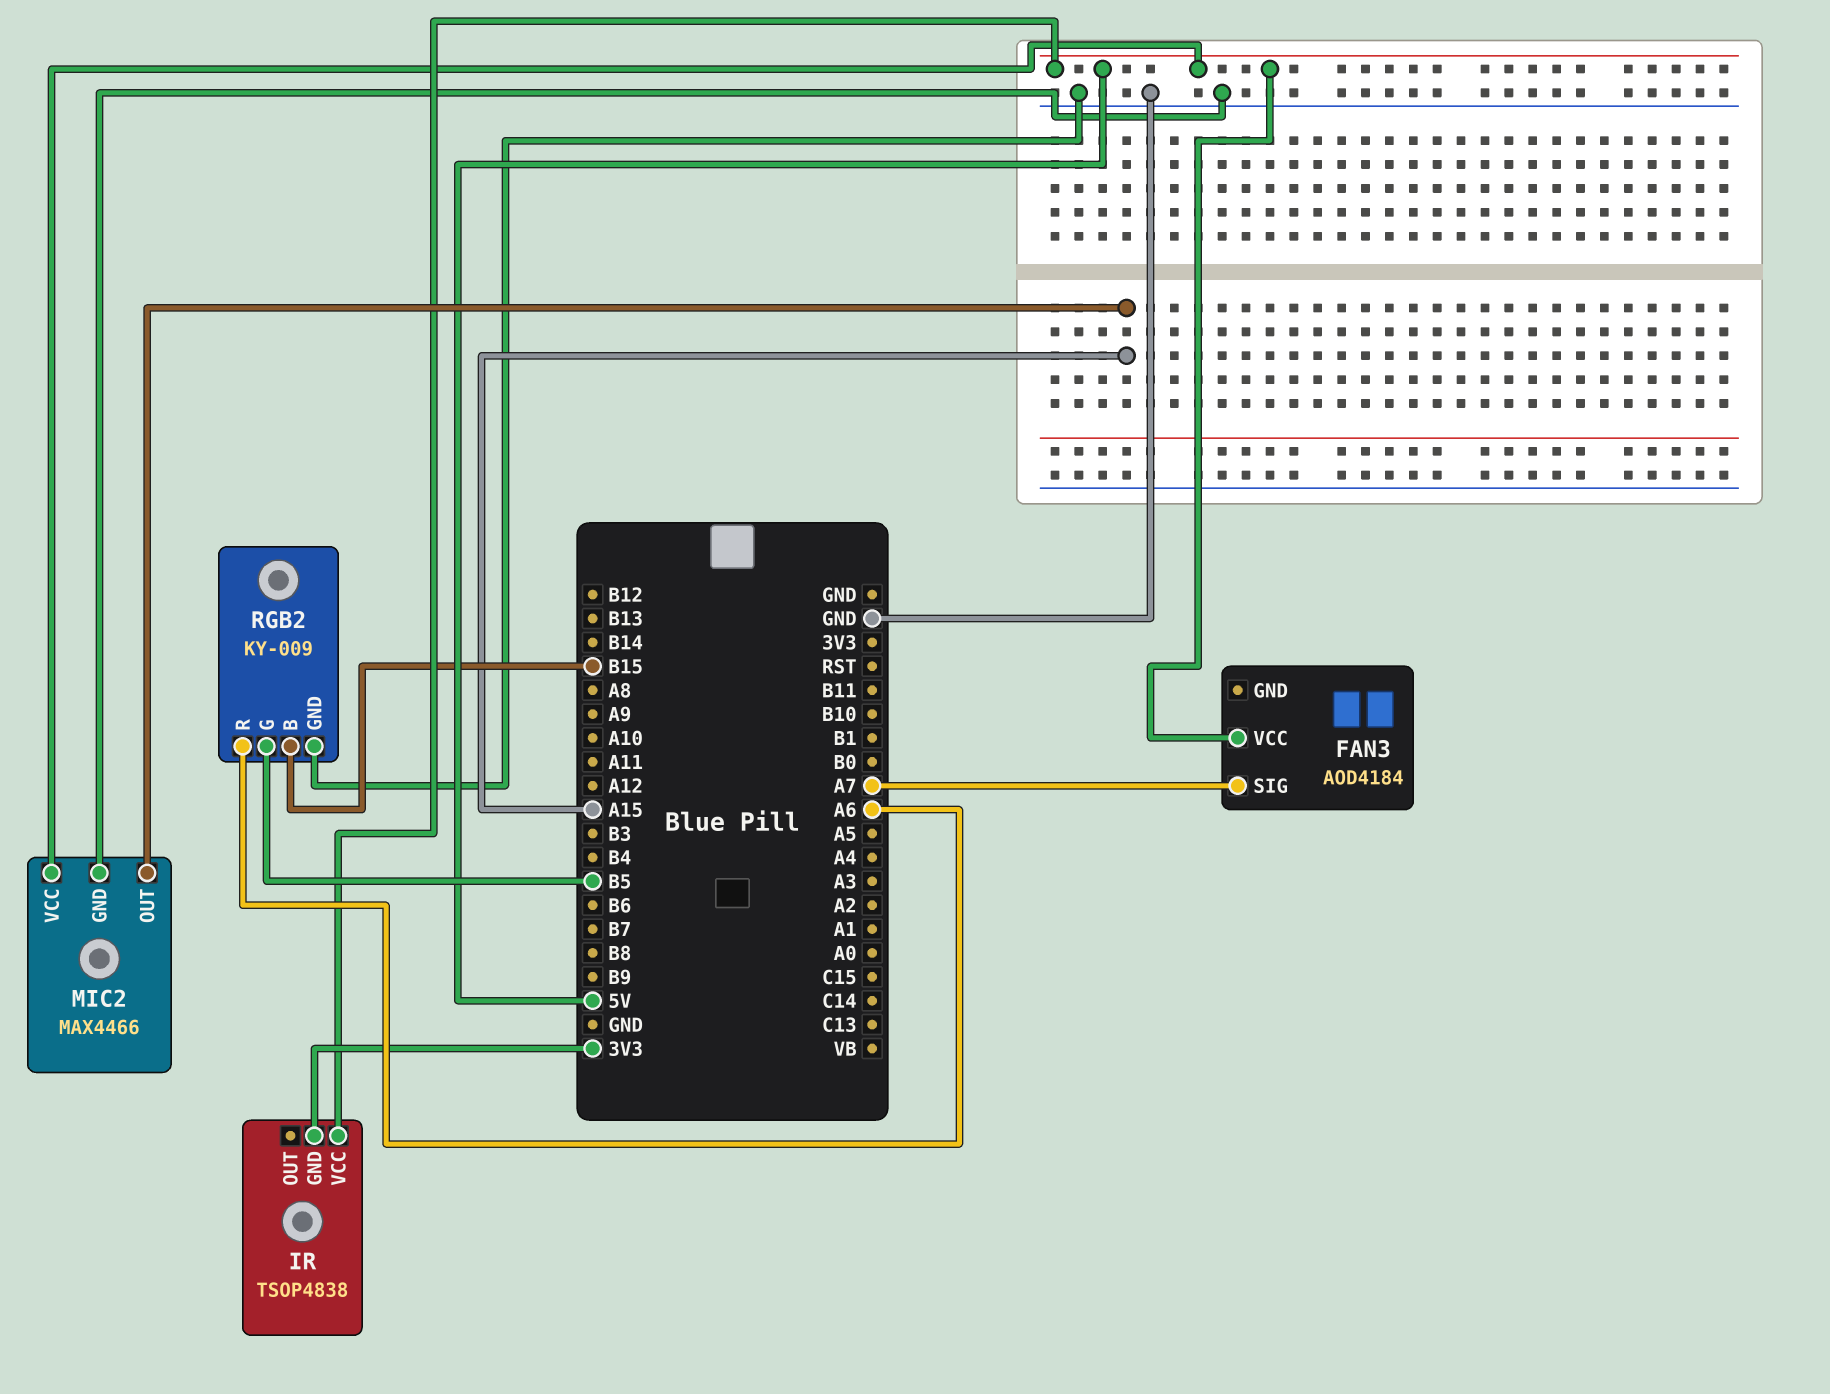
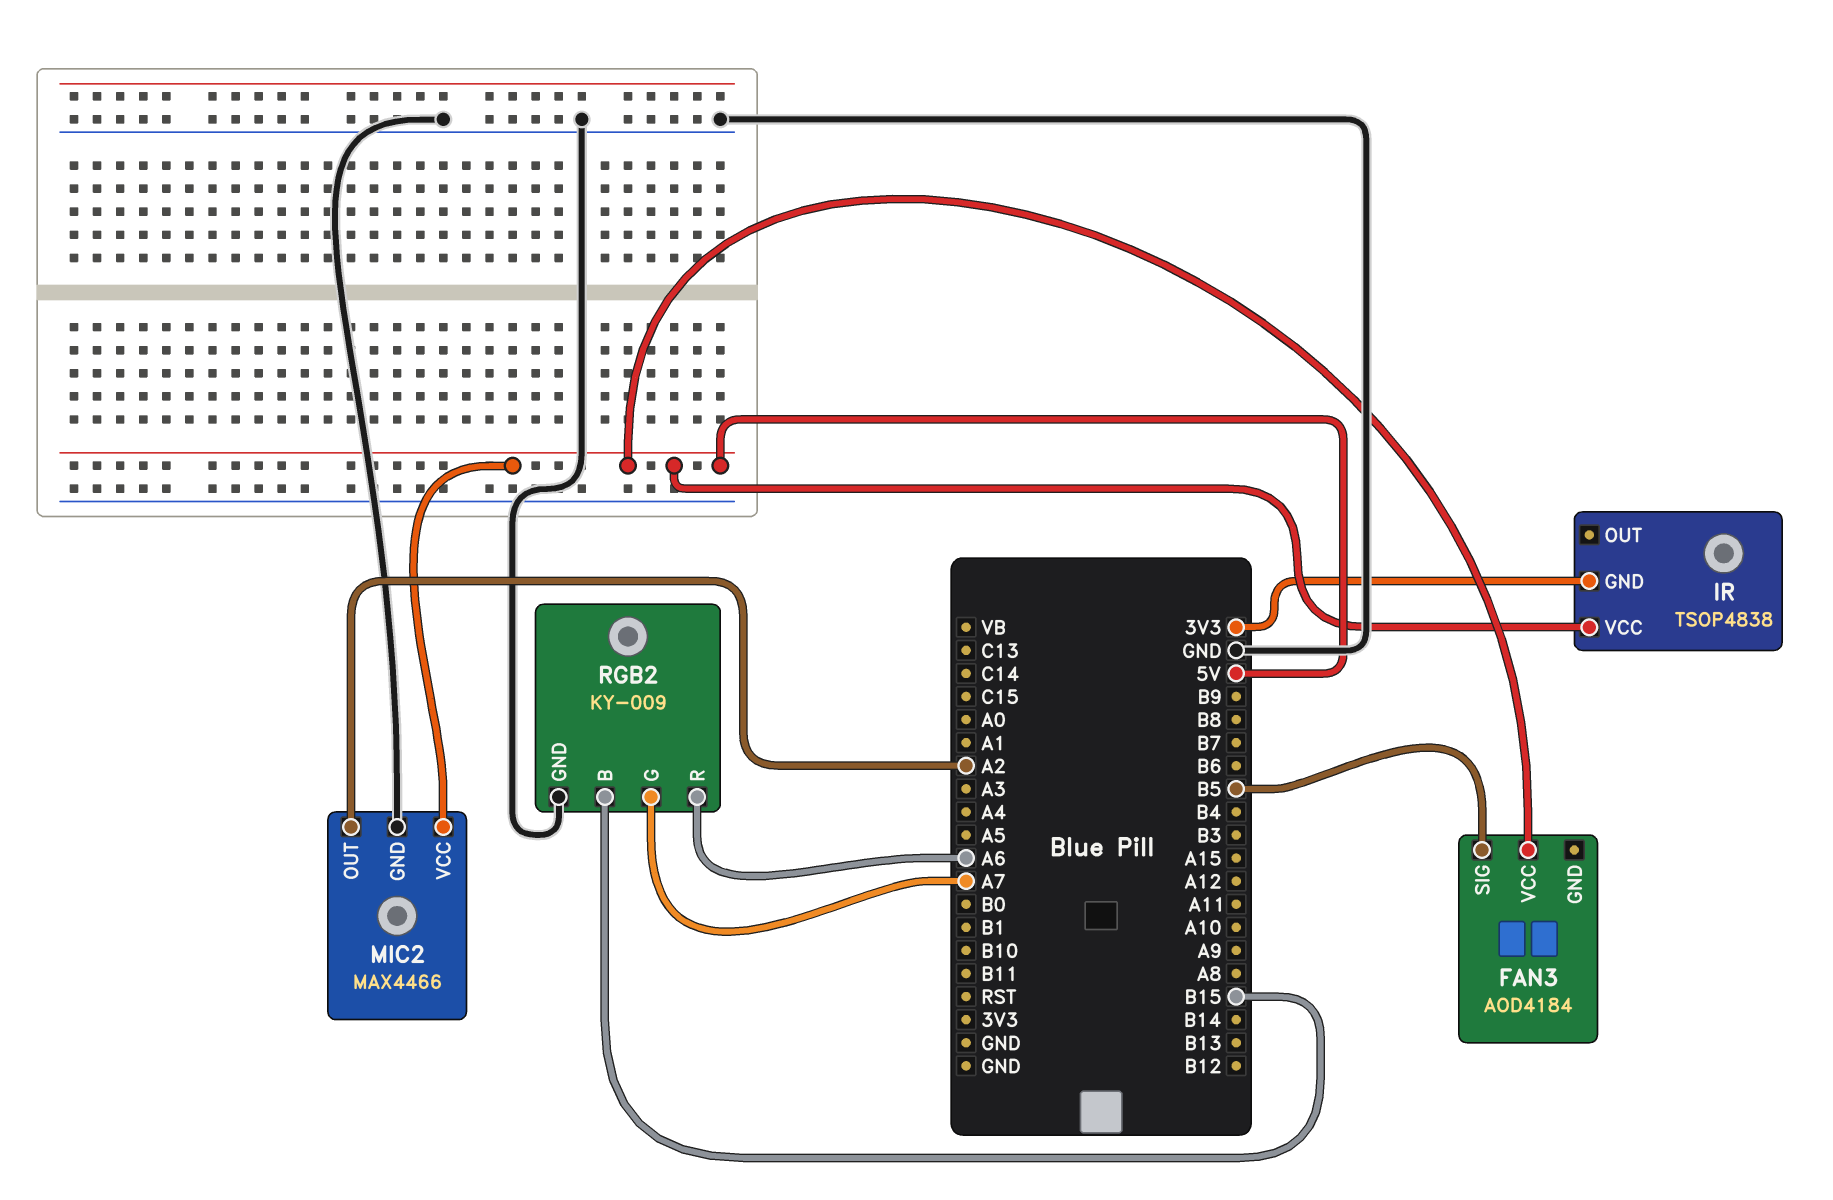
FAN3 pin SIG: A7 -> B5
MIC2 pin OUT: A15 -> A2
RGB2 pin G: B5 -> A7

